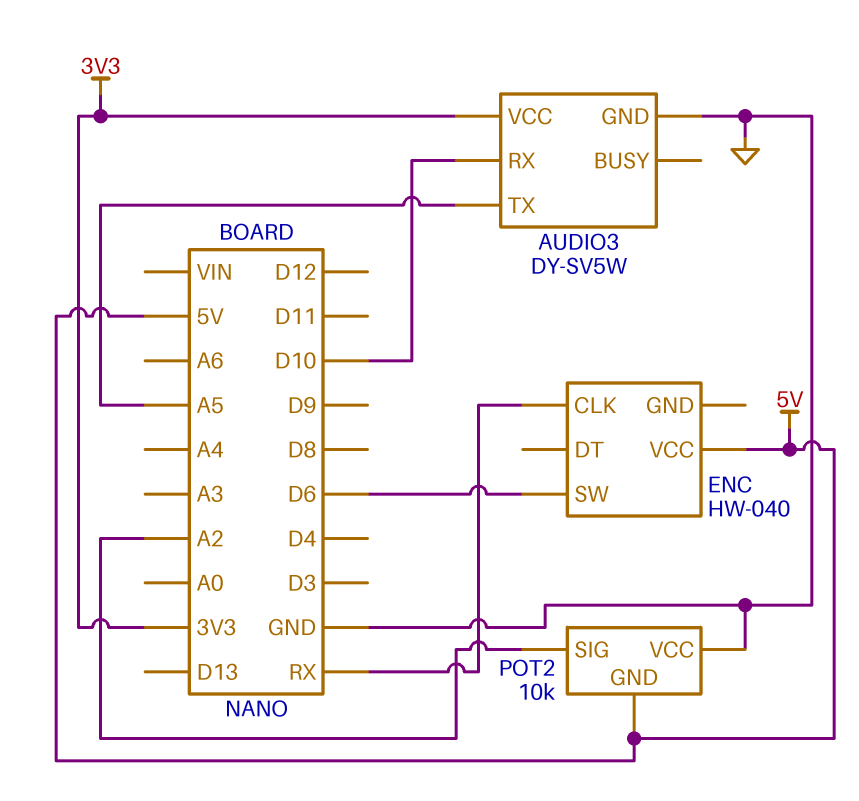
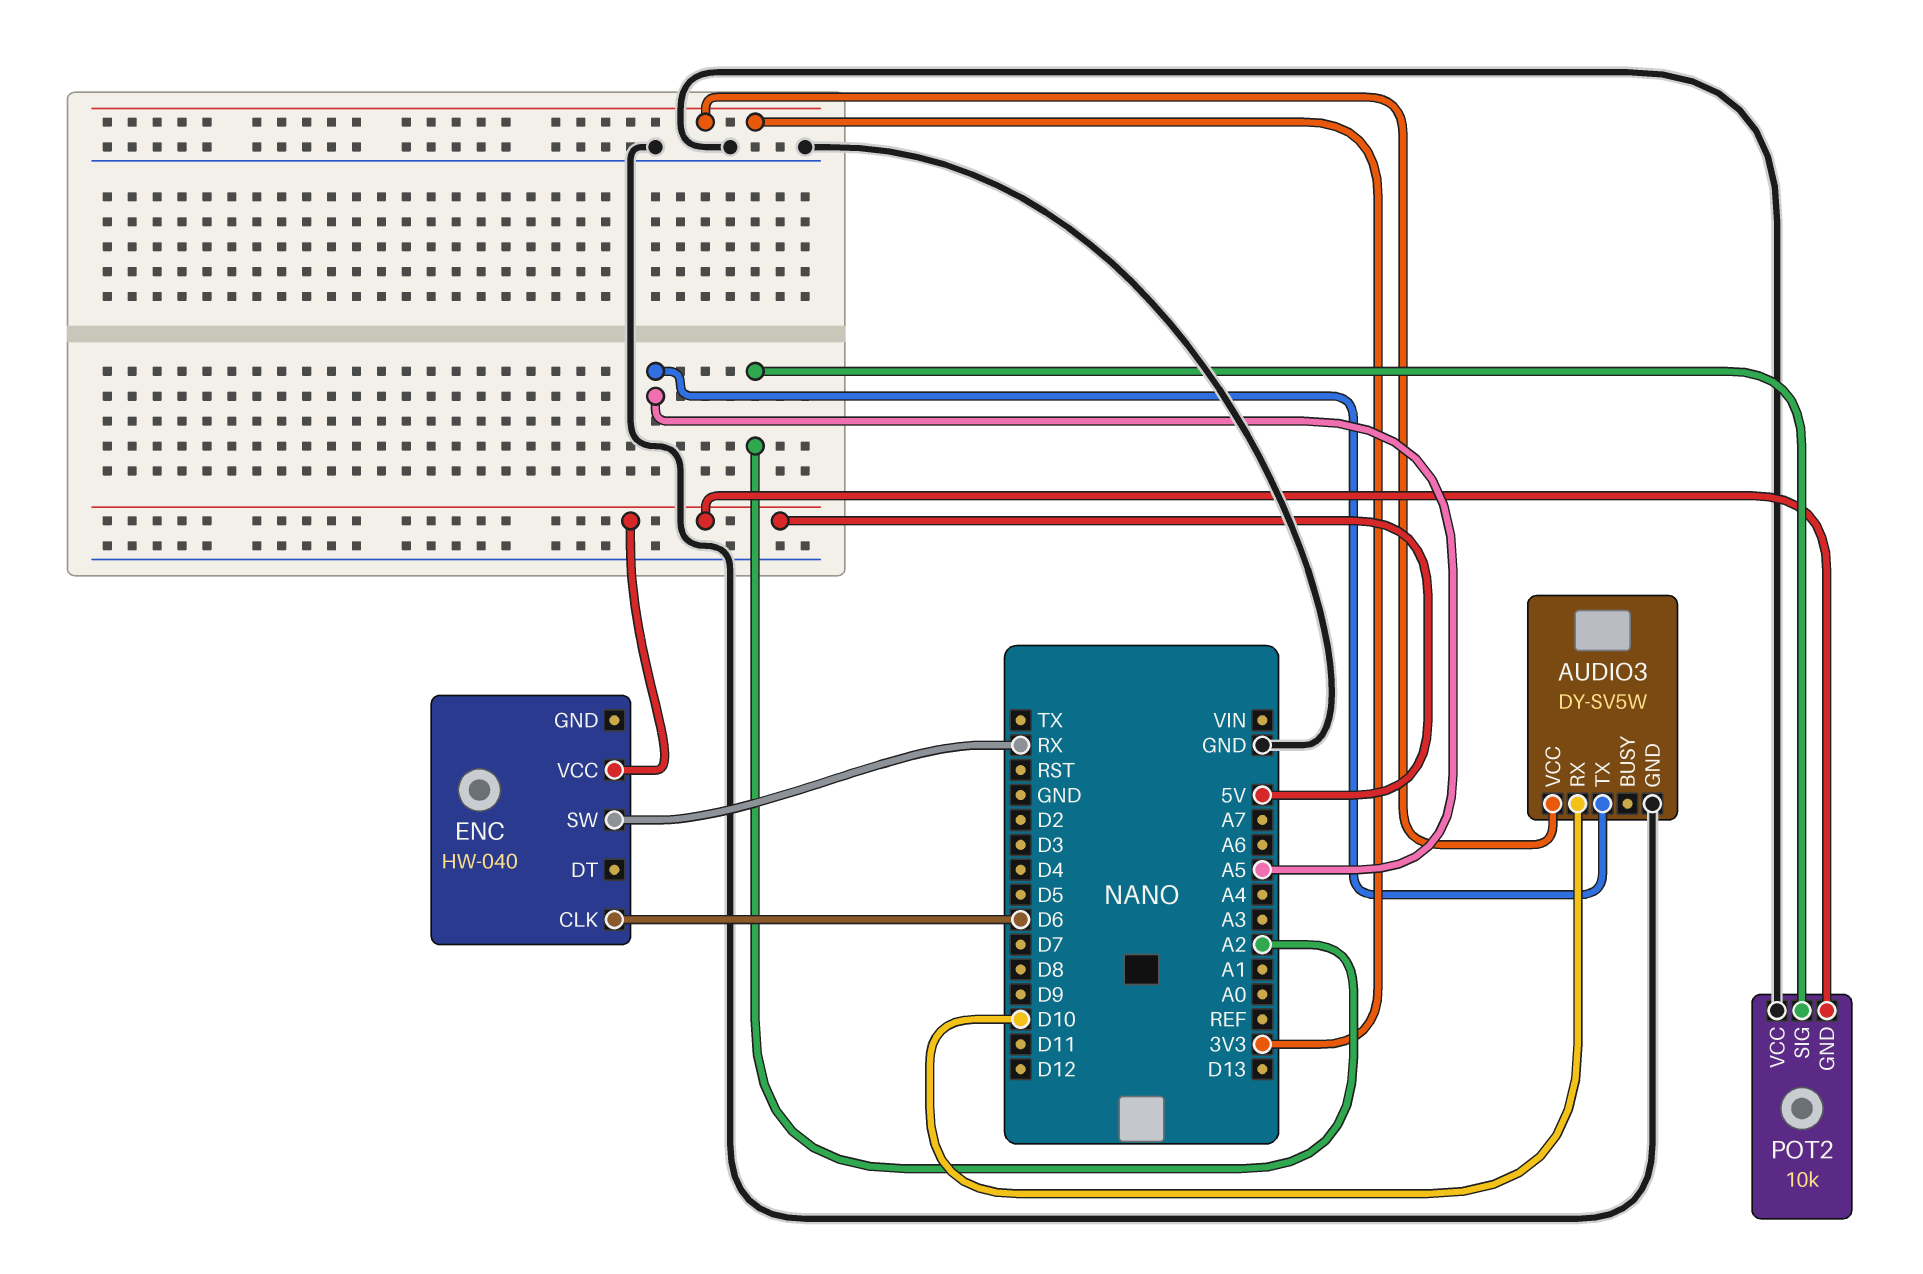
ENC pin CLK: RX -> D6
ENC pin SW: D6 -> RX

